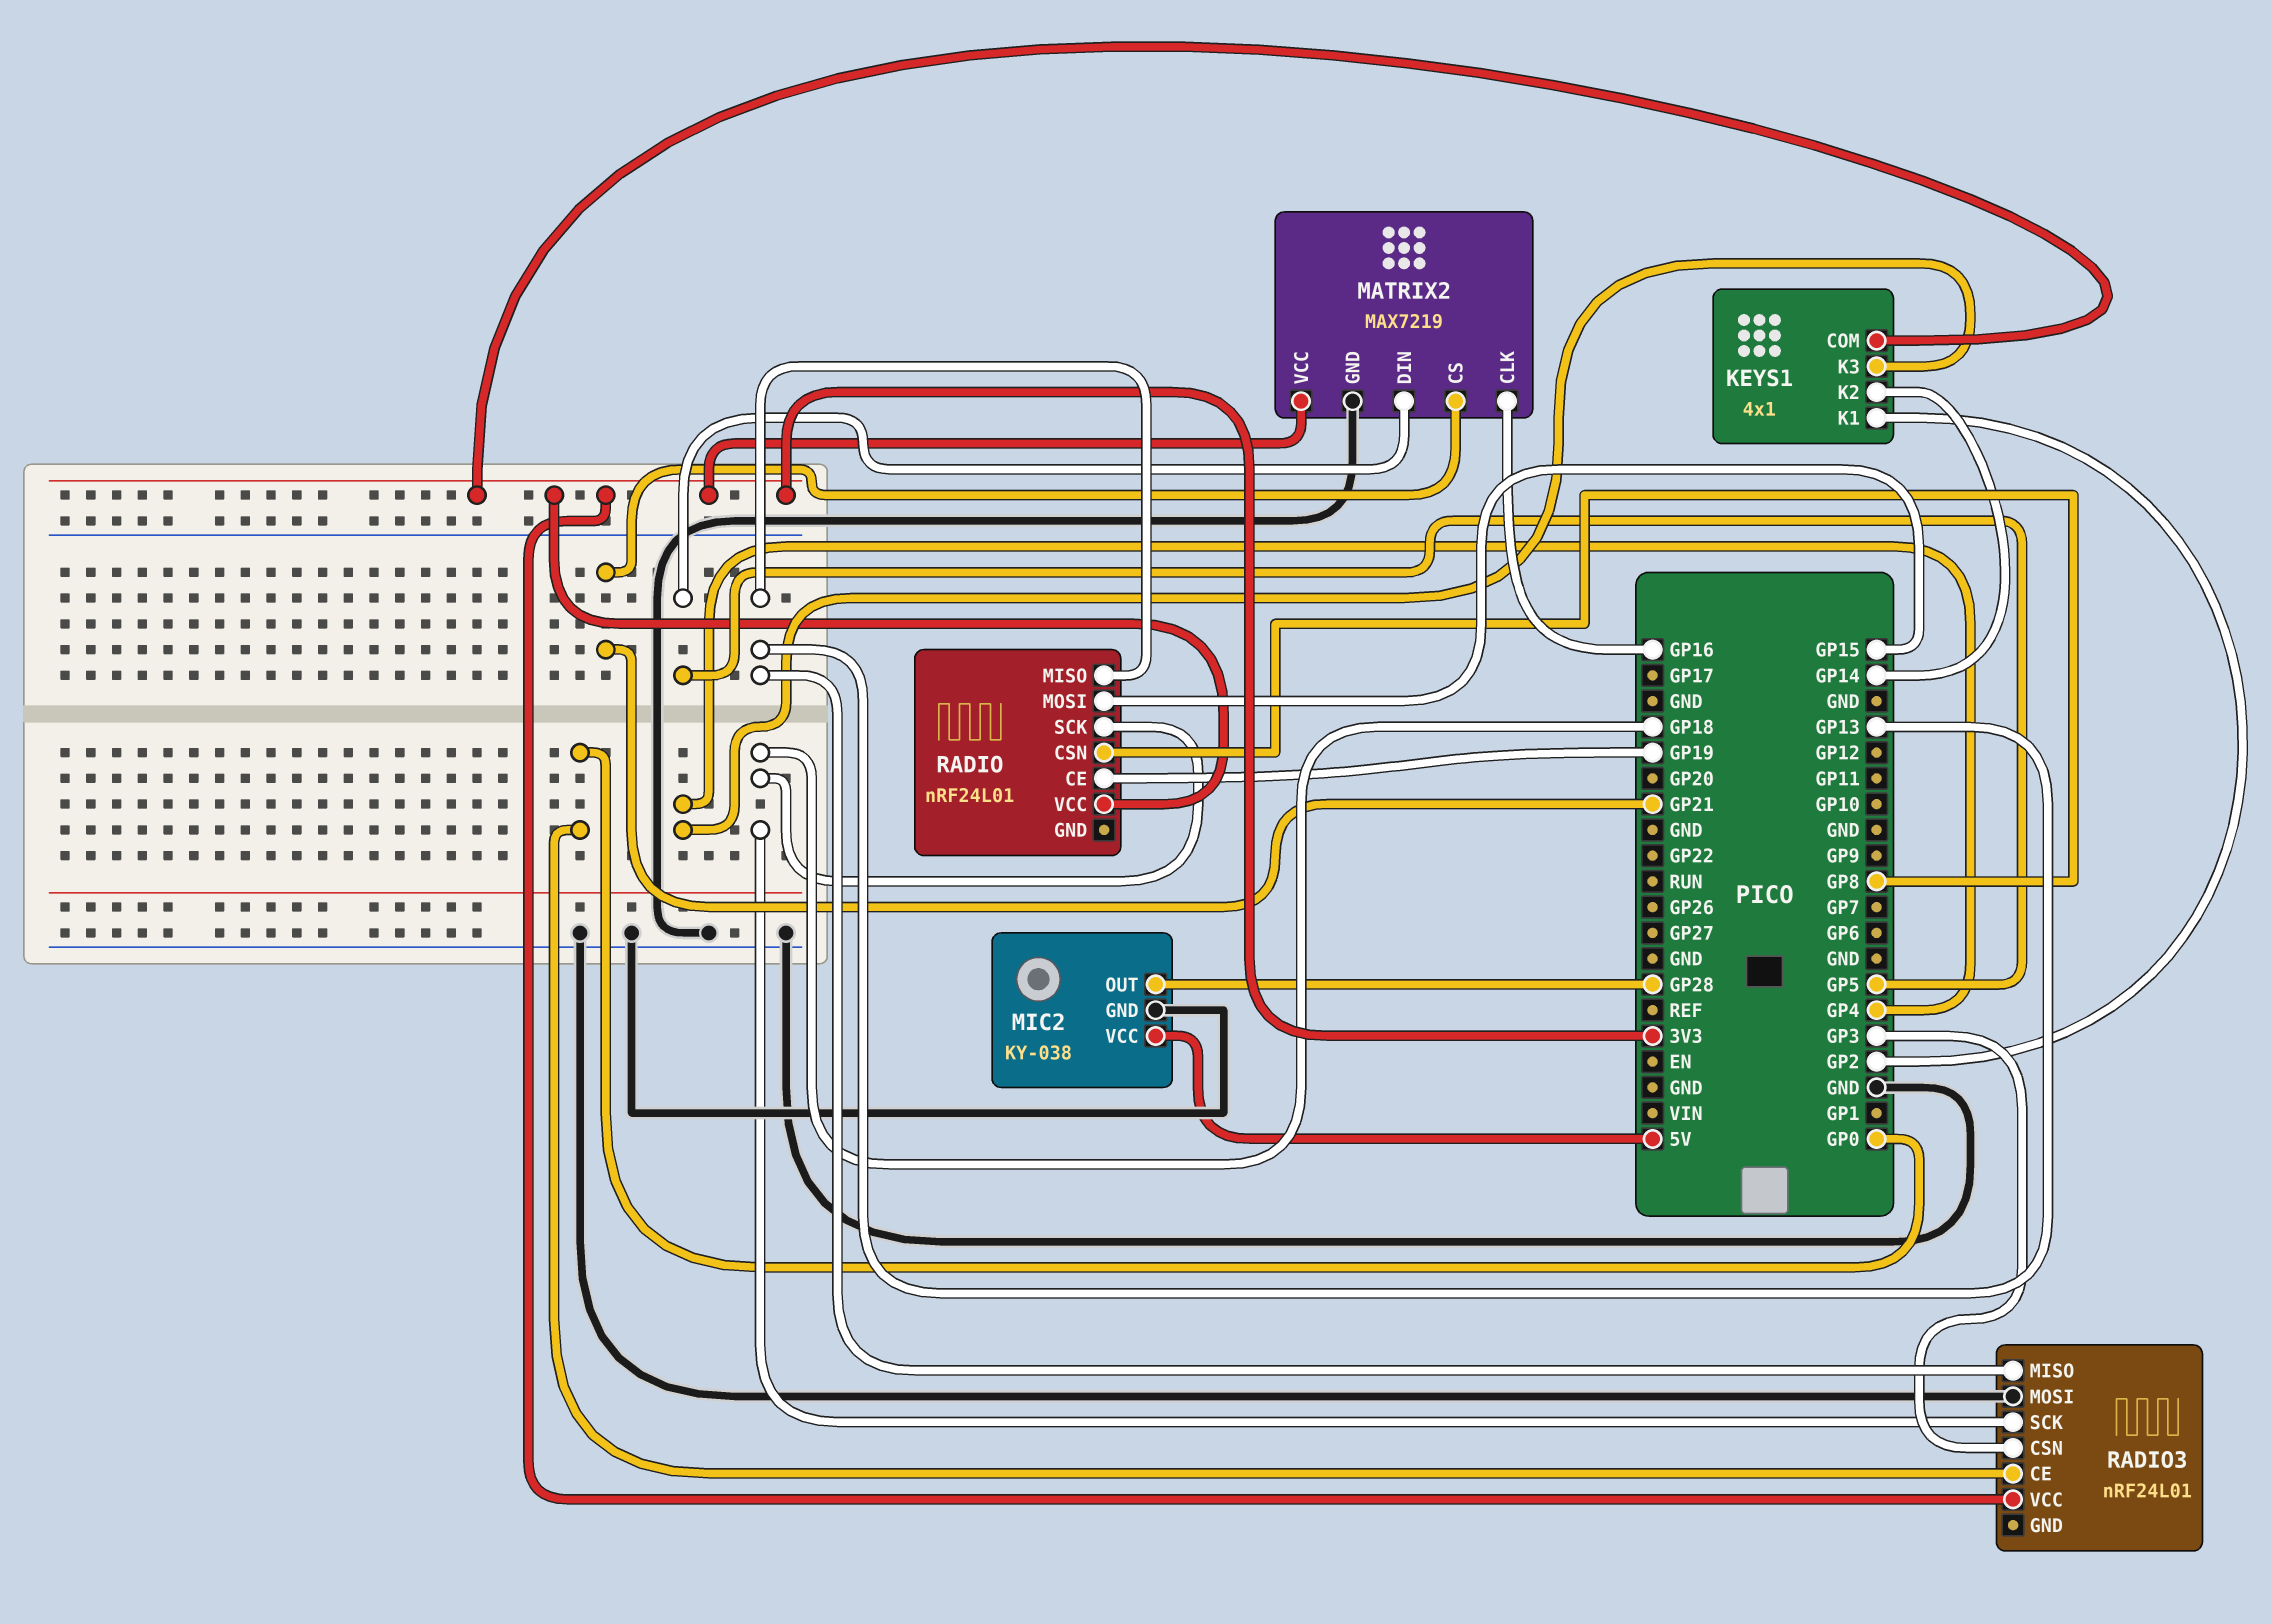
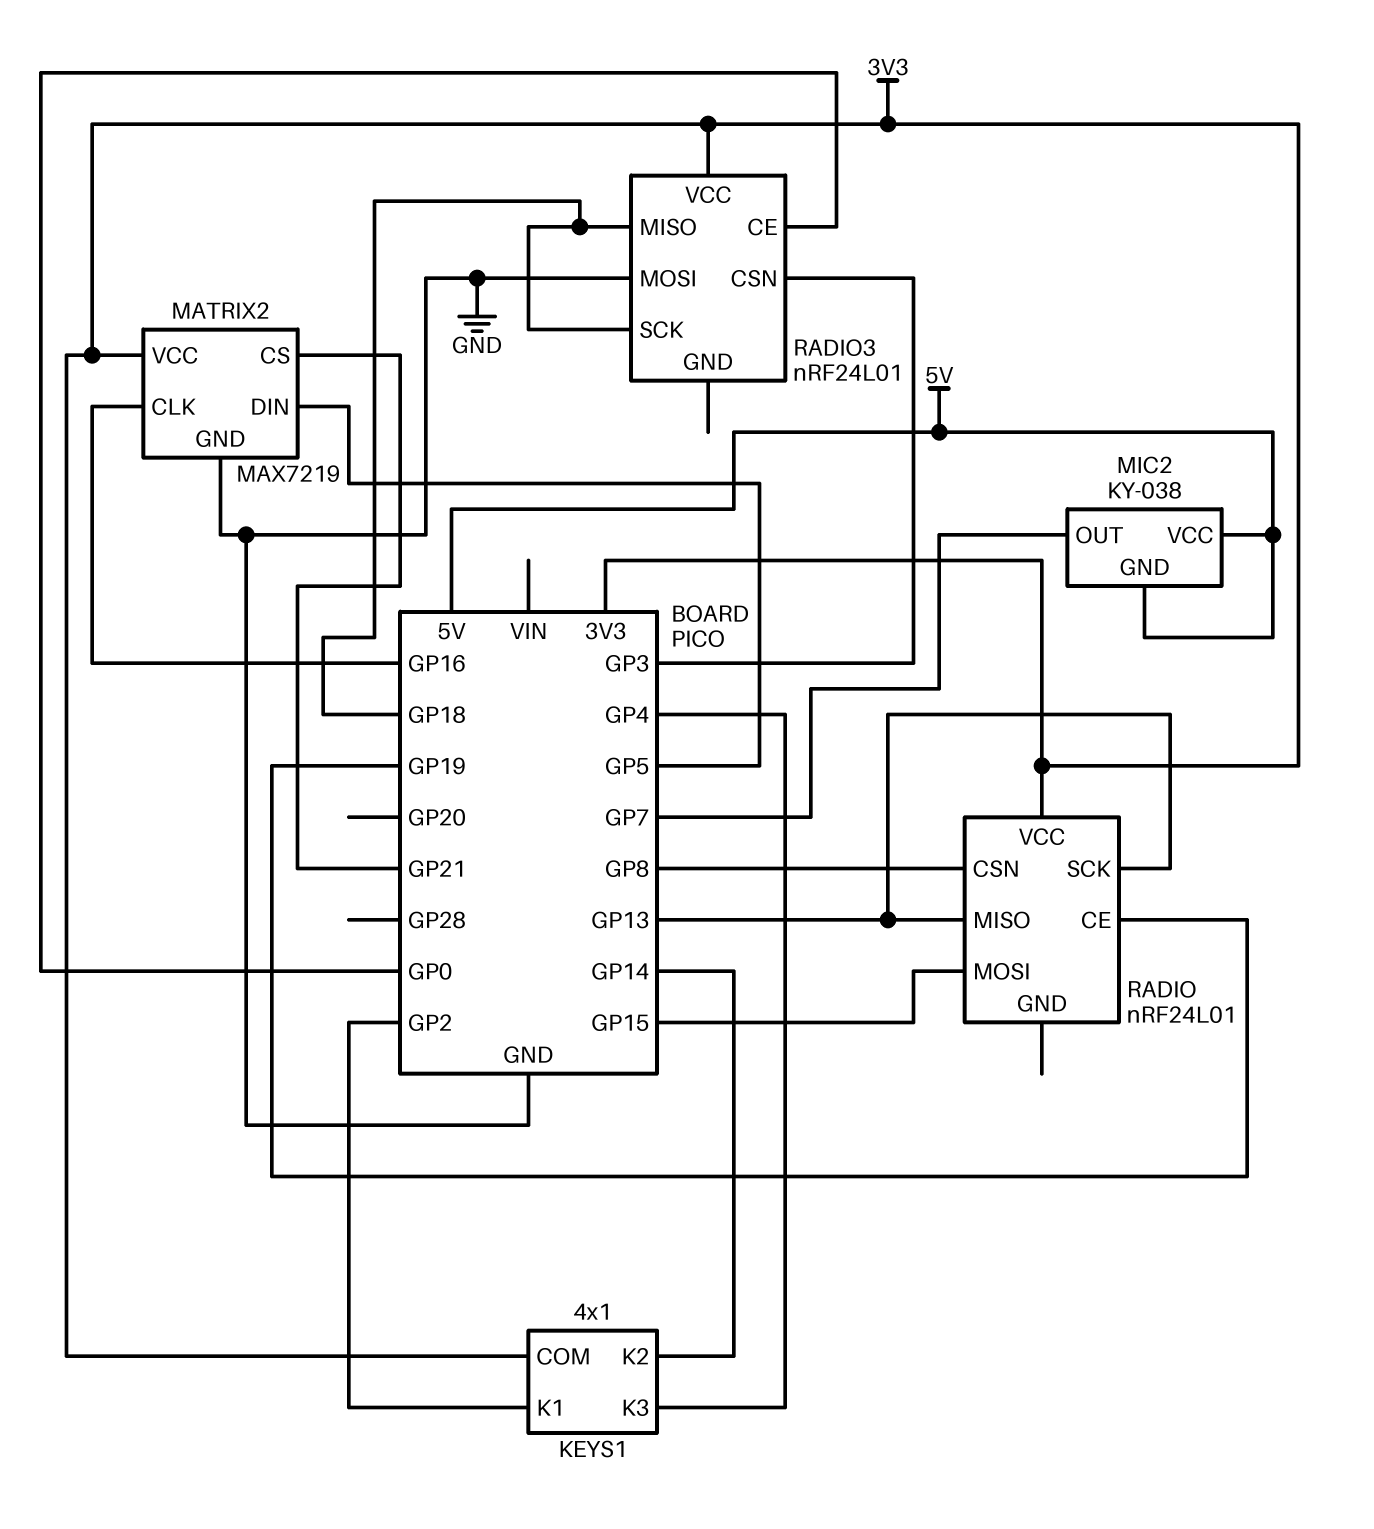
MIC2 pin GND: GND -> 5V
MIC2 pin OUT: GP28 -> GP7
RADIO pin SCK: GP18 -> GP13
RADIO3 pin MISO: GP13 -> GP18

